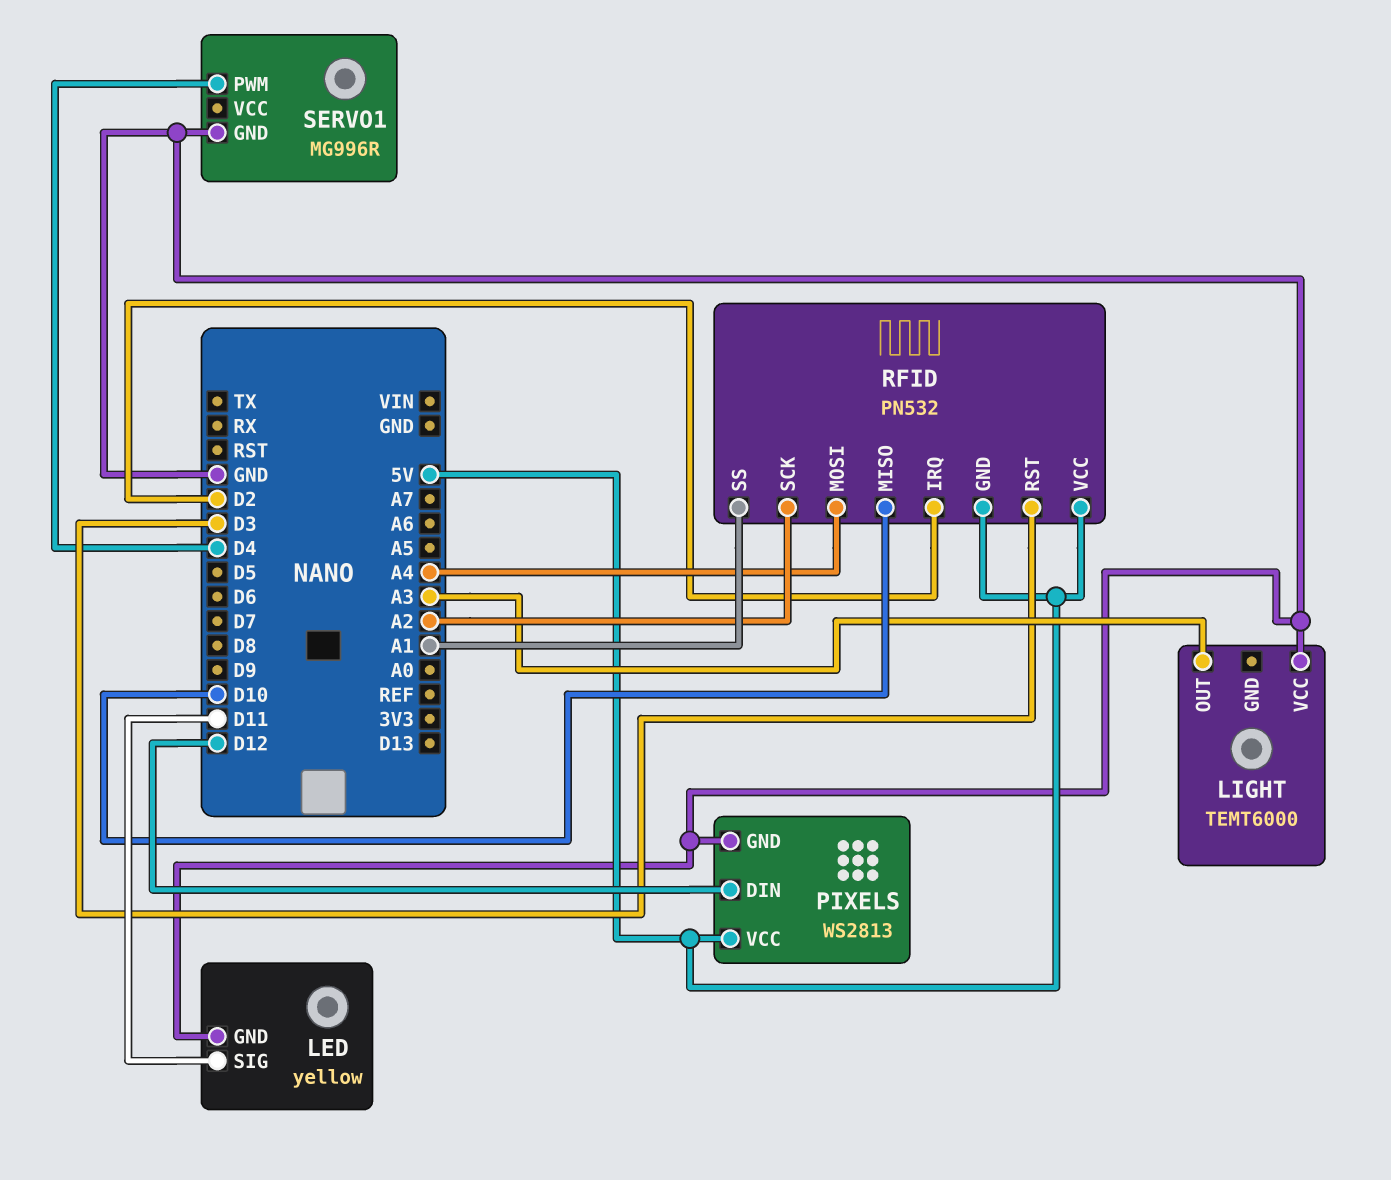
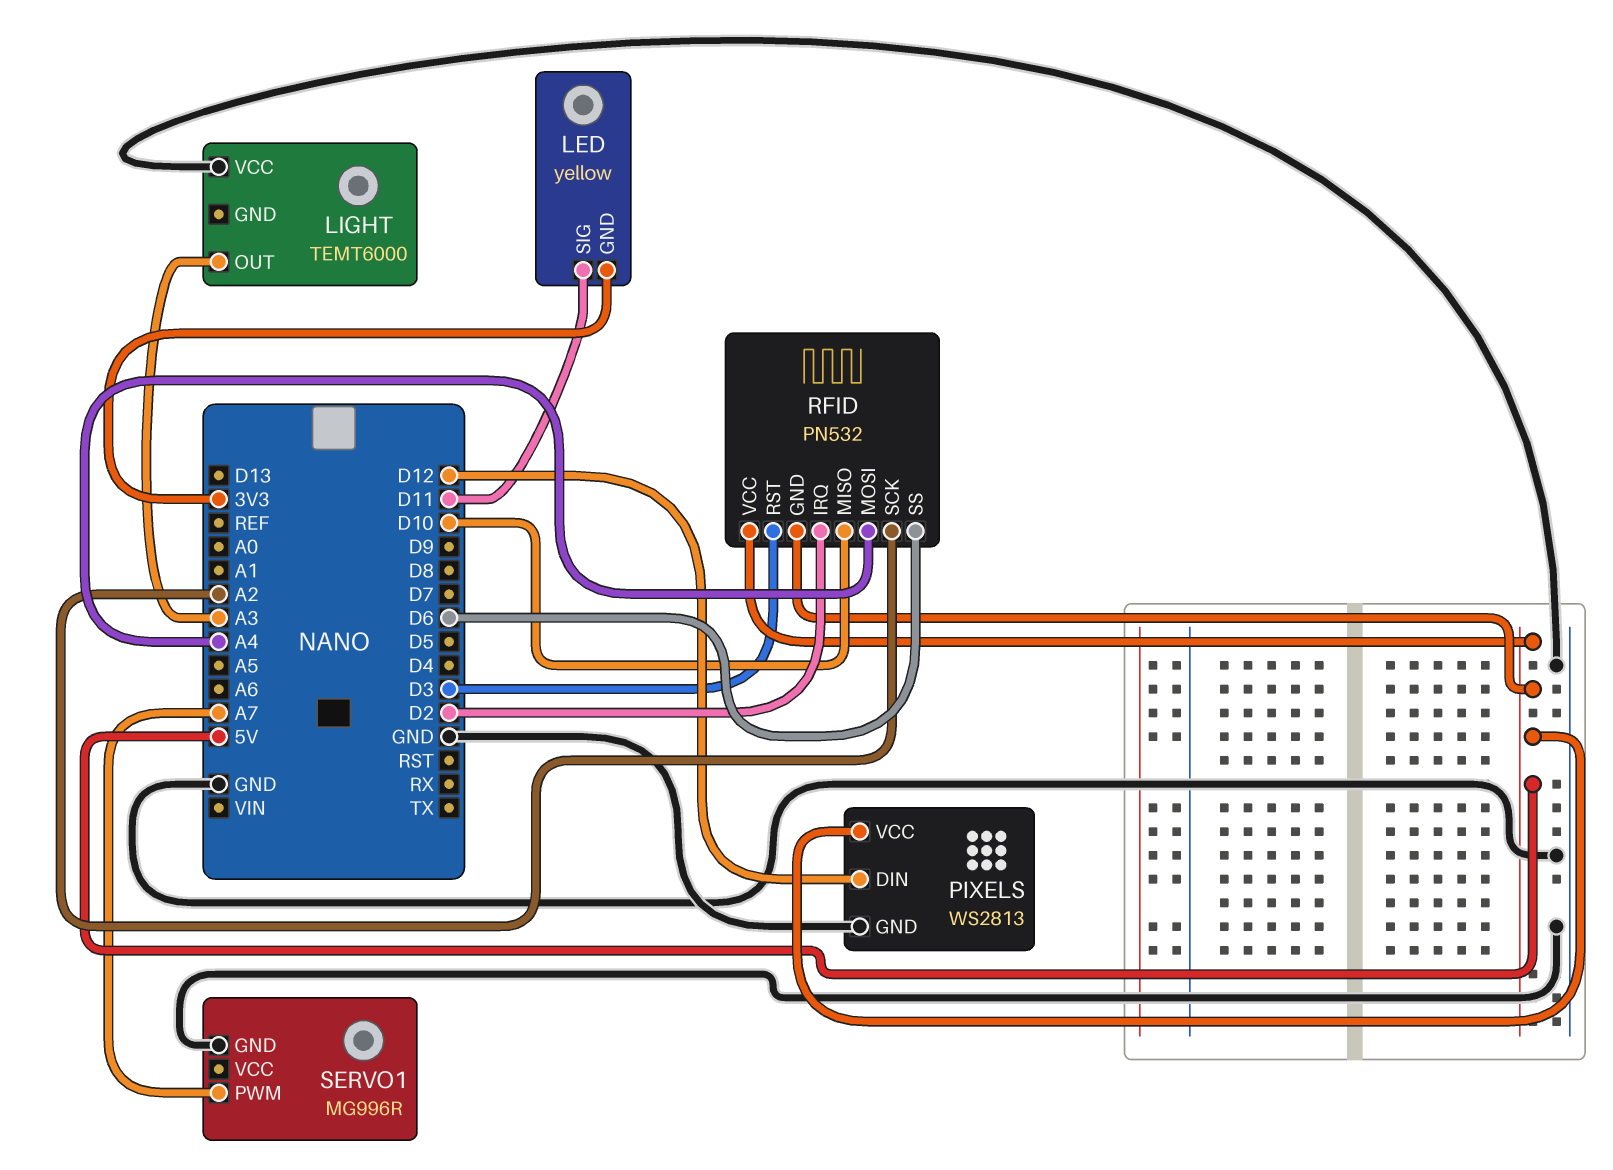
LED pin GND: GND -> 3V3
RFID pin SS: A1 -> D6
SERVO1 pin PWM: D4 -> A7

